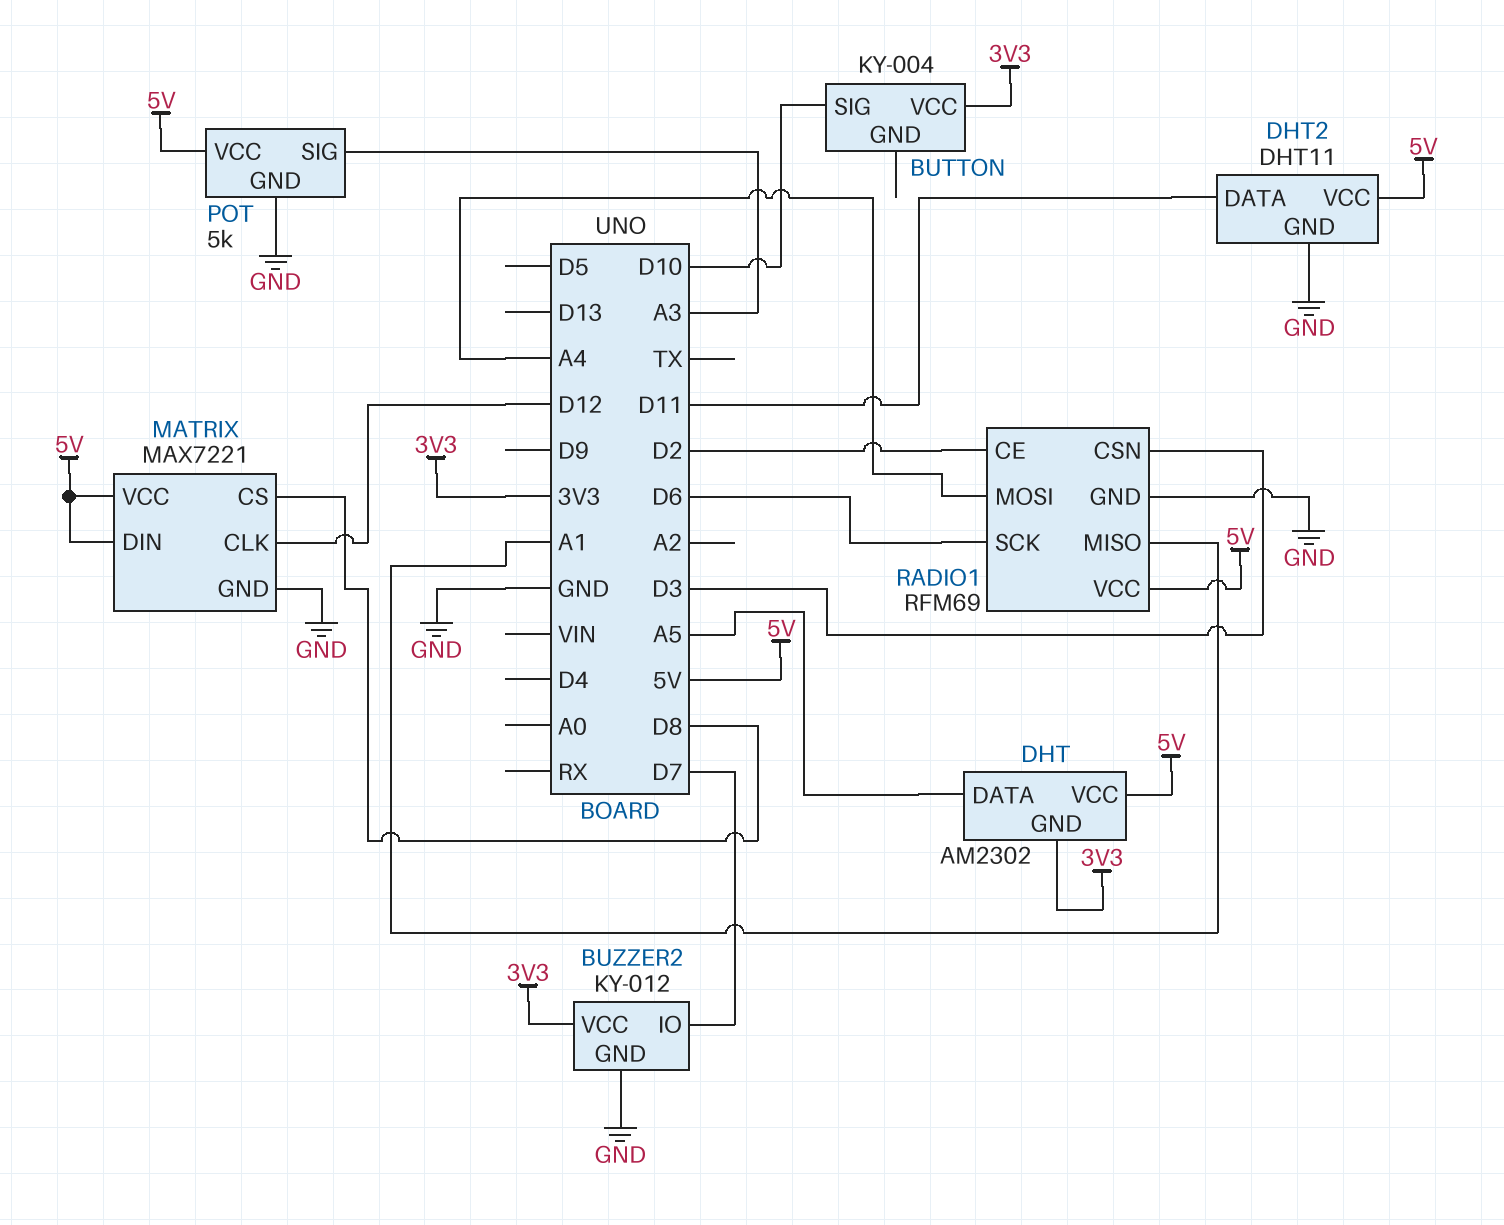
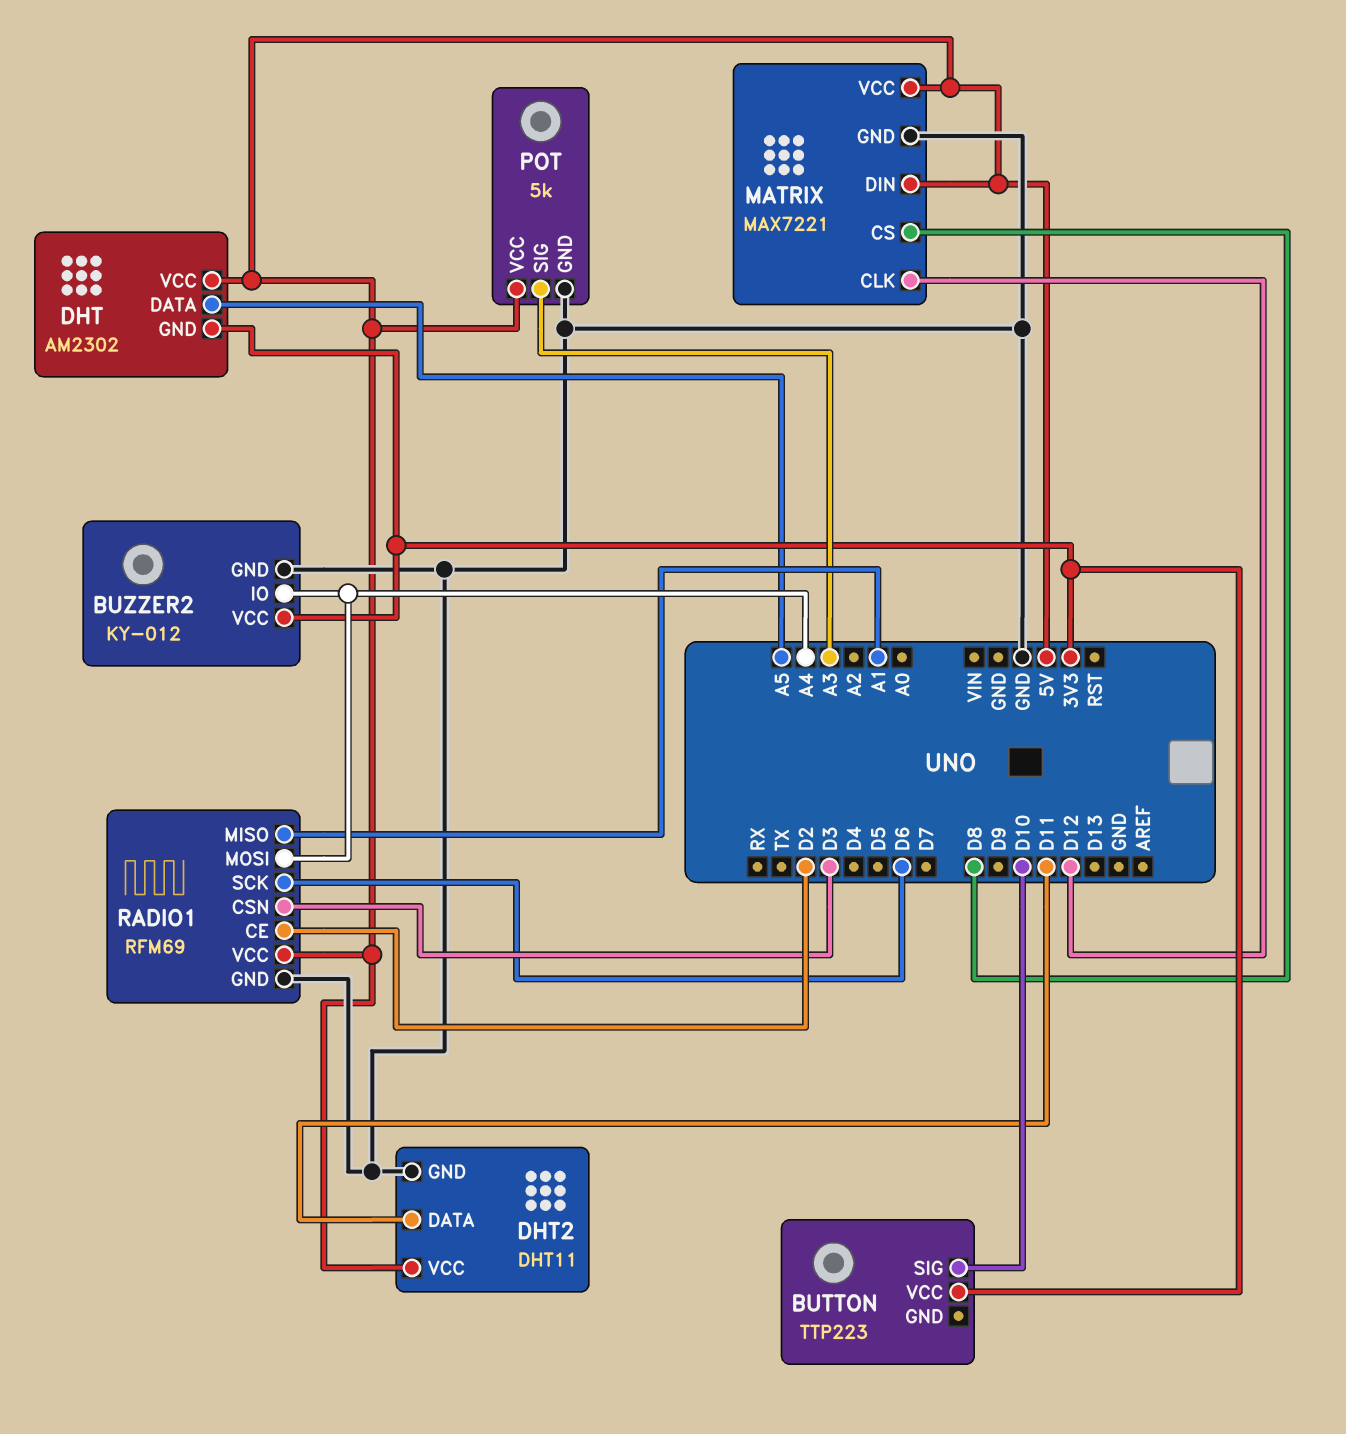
BUTTON: KY-004 -> TTP223
BUZZER2 pin IO: D7 -> A4

